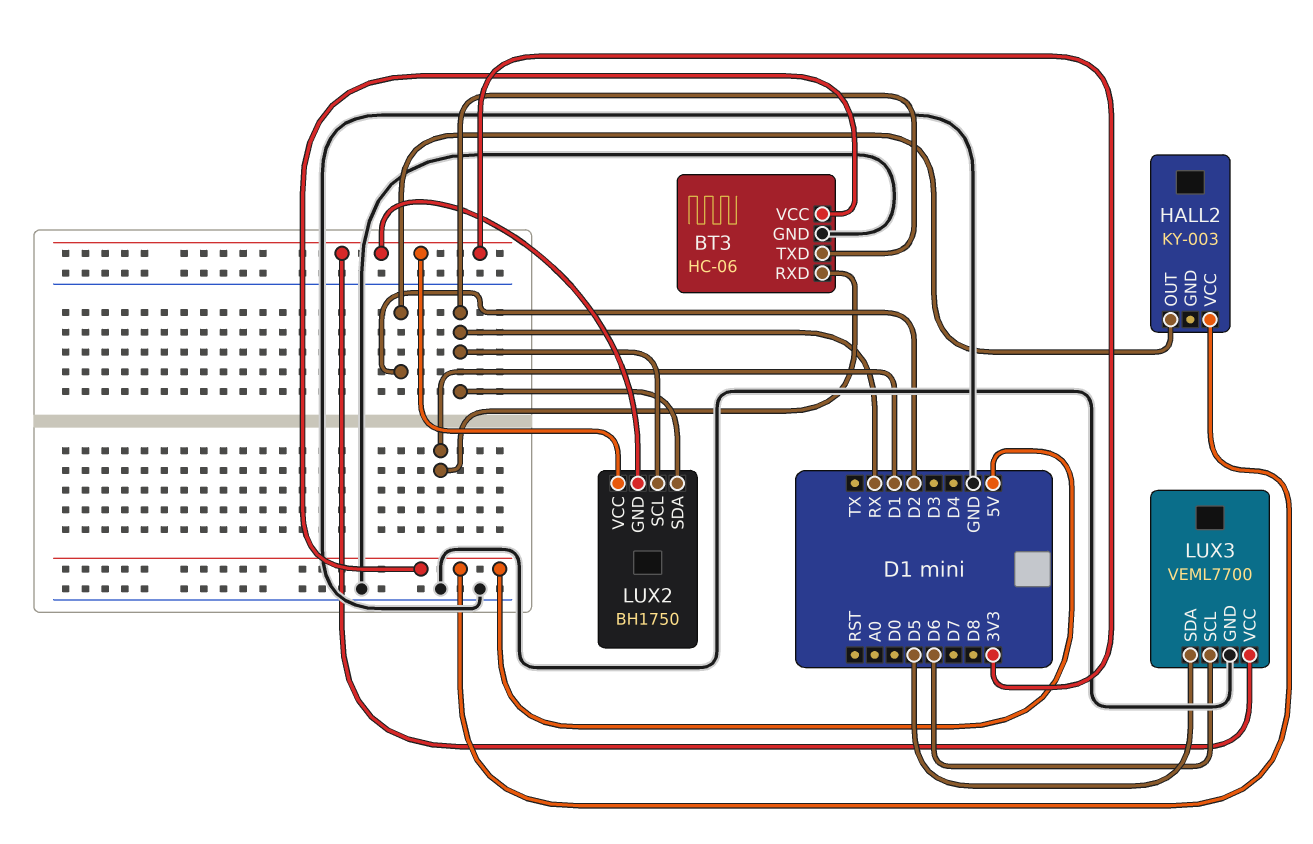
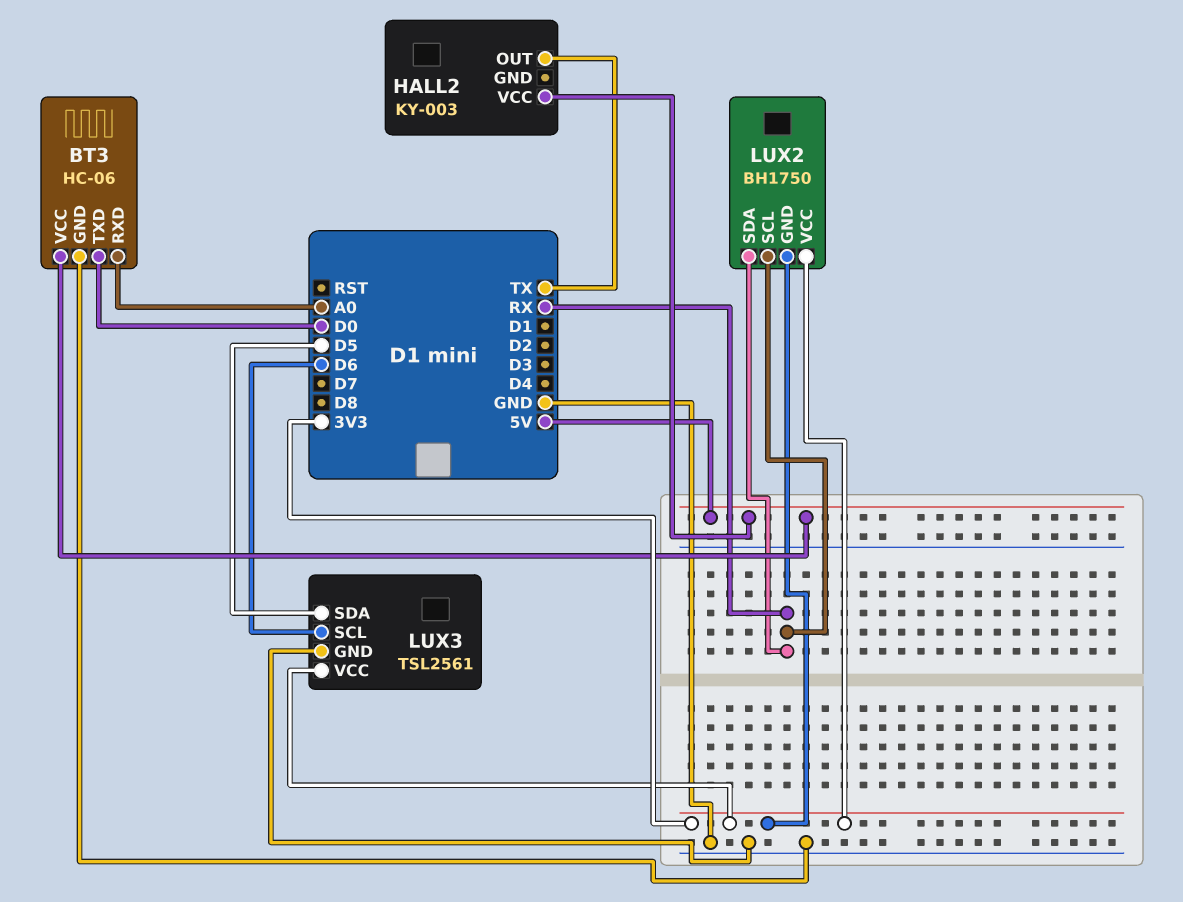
BT3 pin RXD: D1 -> A0
BT3 pin TXD: RX -> D0
HALL2 pin OUT: D2 -> TX
LUX3: VEML7700 -> TSL2561

